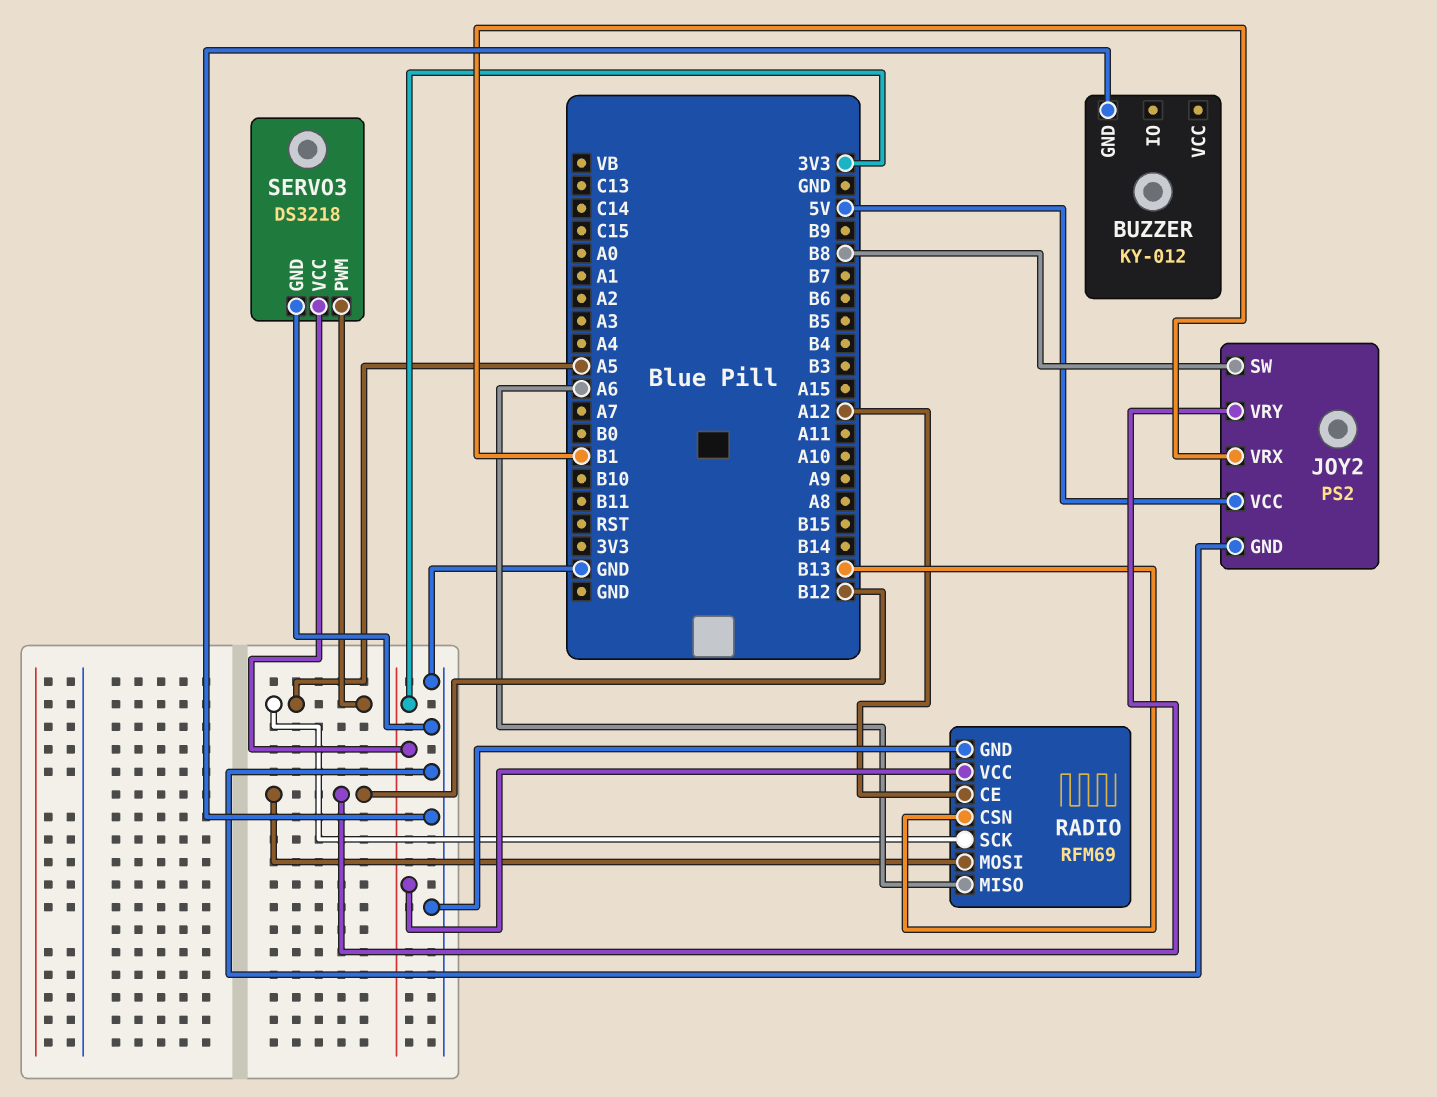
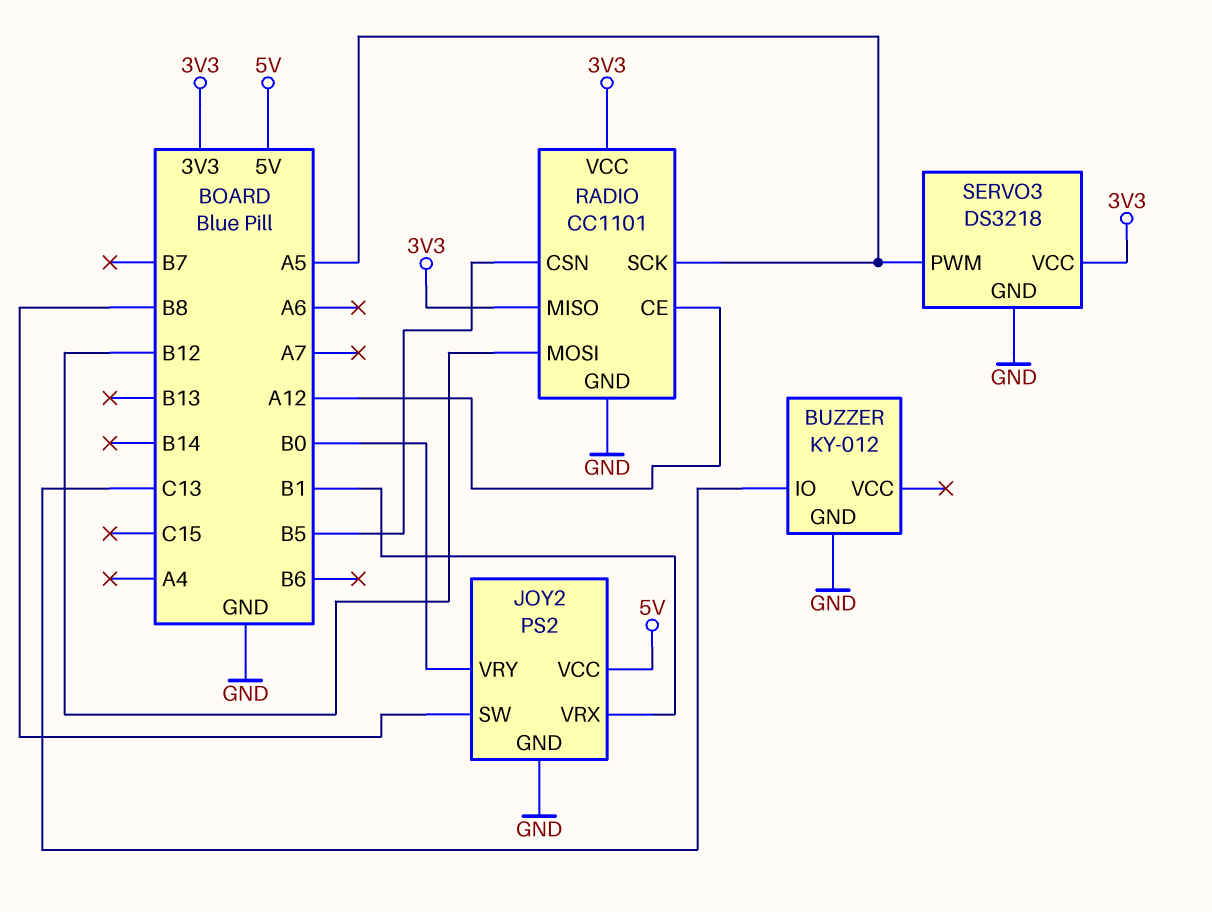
BUZZER pin IO: none -> C13
JOY2 pin VRY: B12 -> B0
RADIO: RFM69 -> CC1101
RADIO pin CSN: B13 -> B5
RADIO pin MISO: A6 -> 3V3

